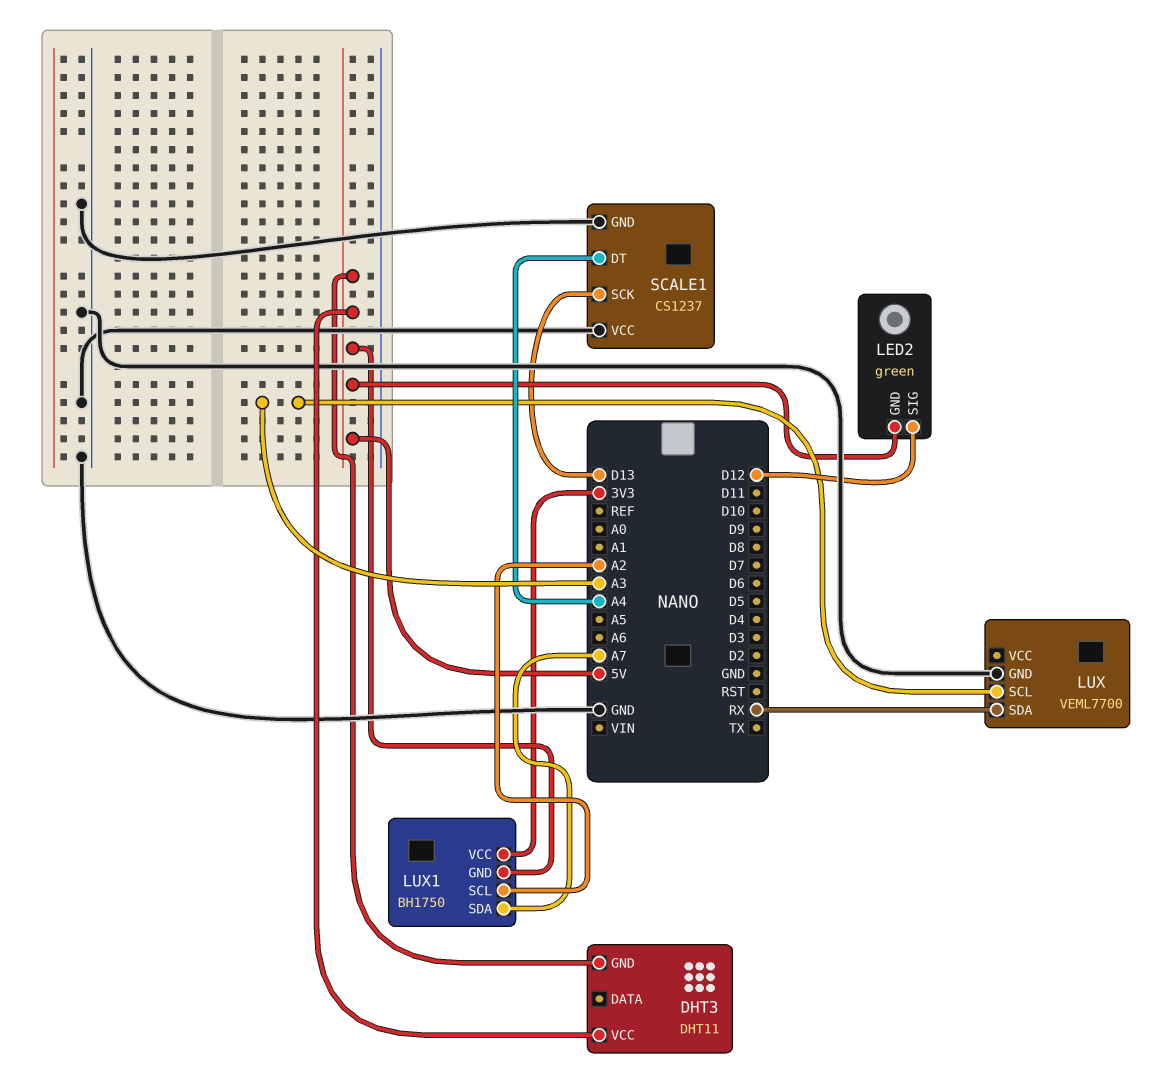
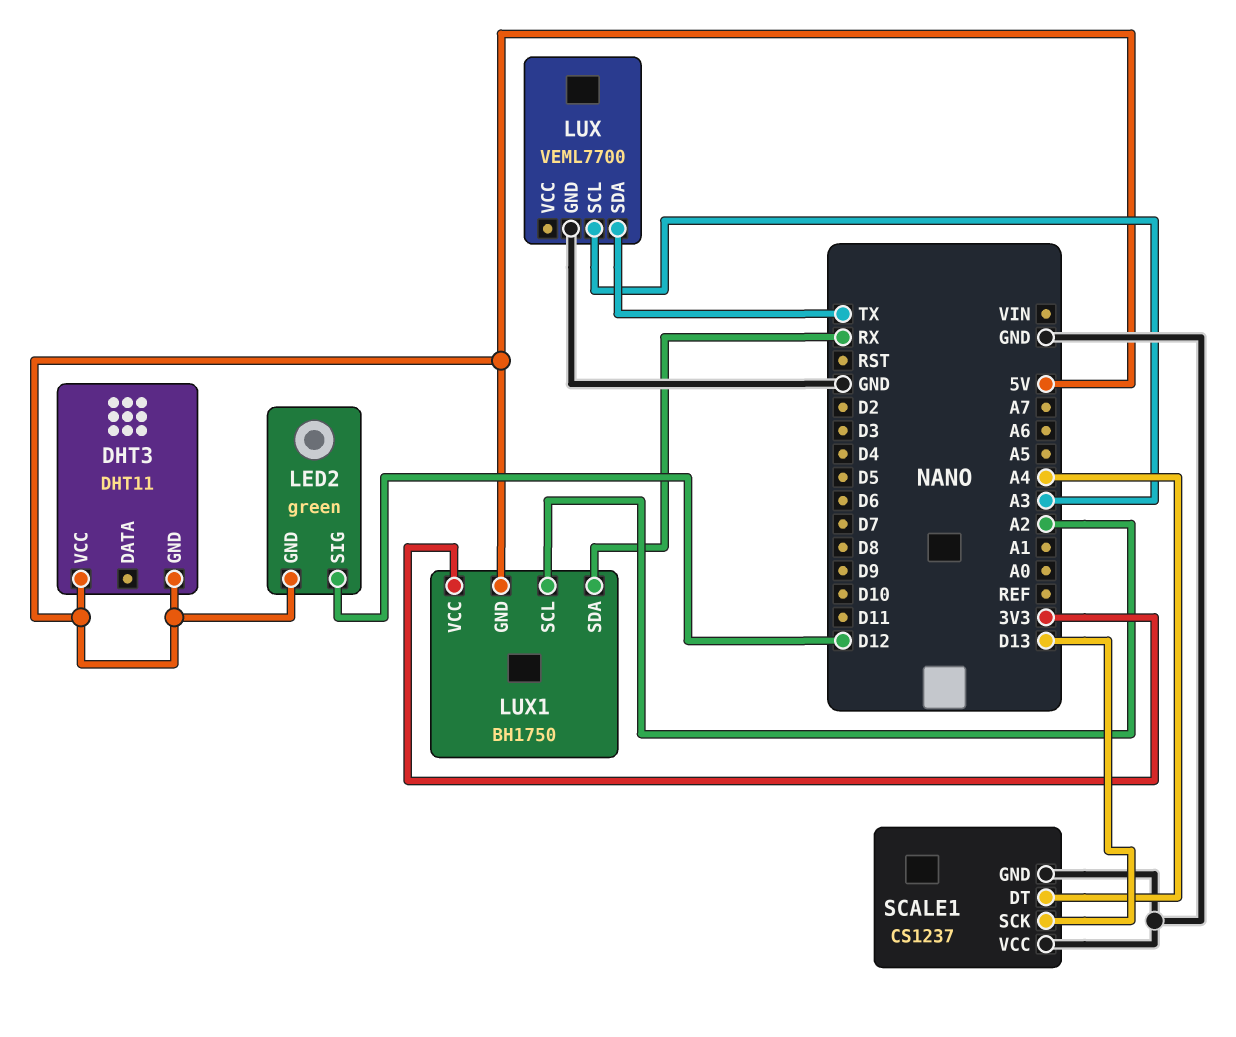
LUX pin SDA: RX -> TX
LUX1 pin SDA: A7 -> RX

